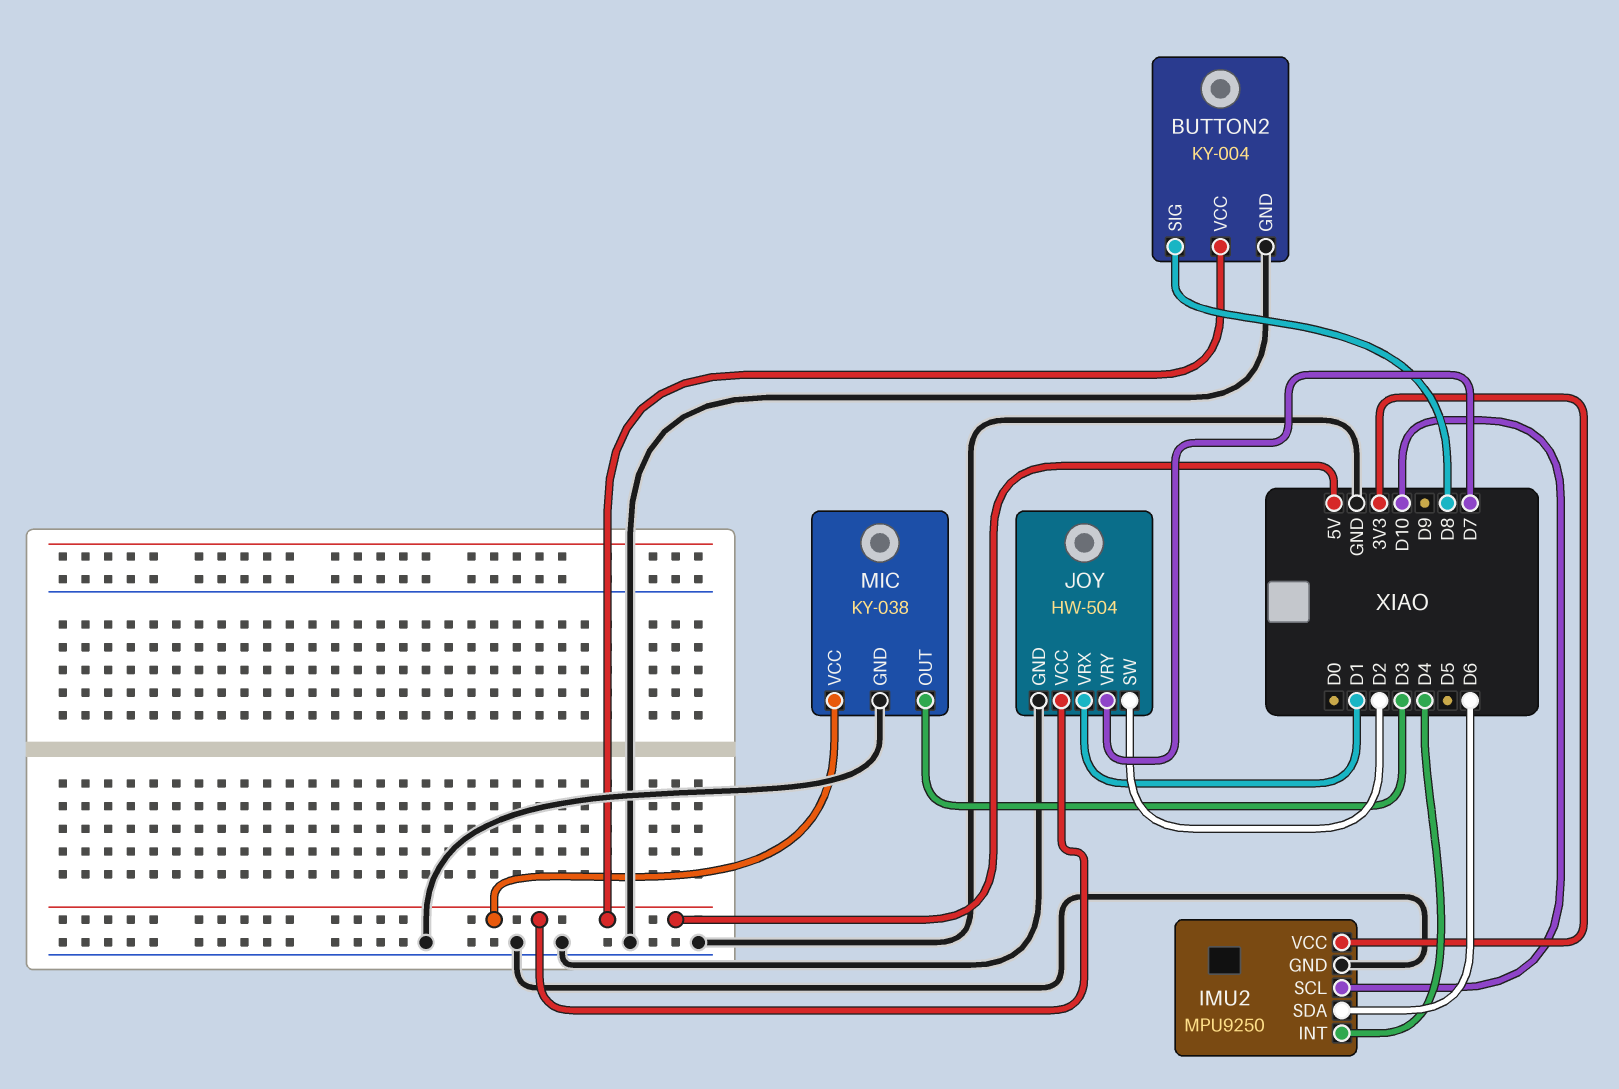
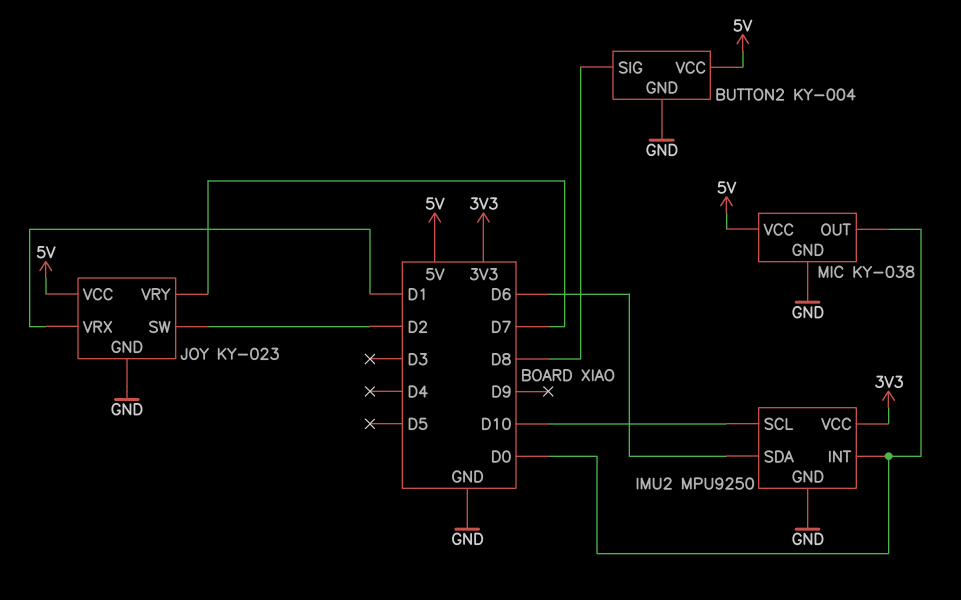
IMU2 pin INT: D4 -> D0
JOY: HW-504 -> KY-023
MIC pin OUT: D3 -> D0

